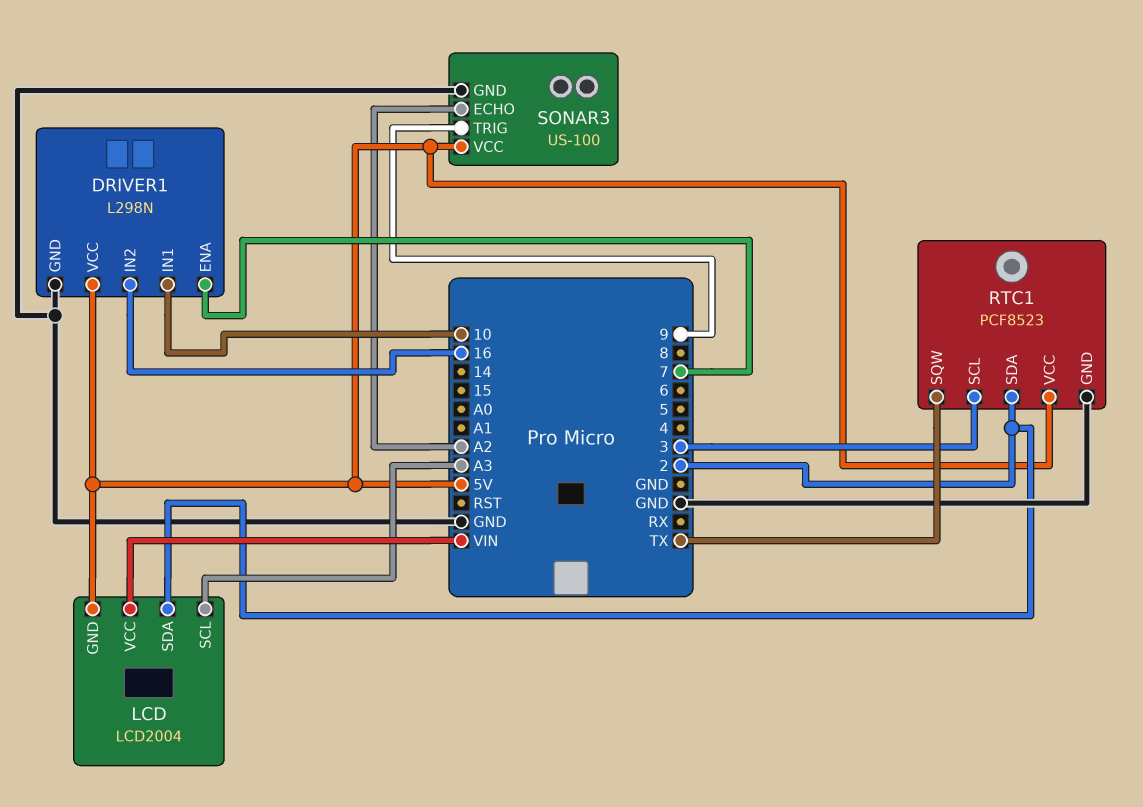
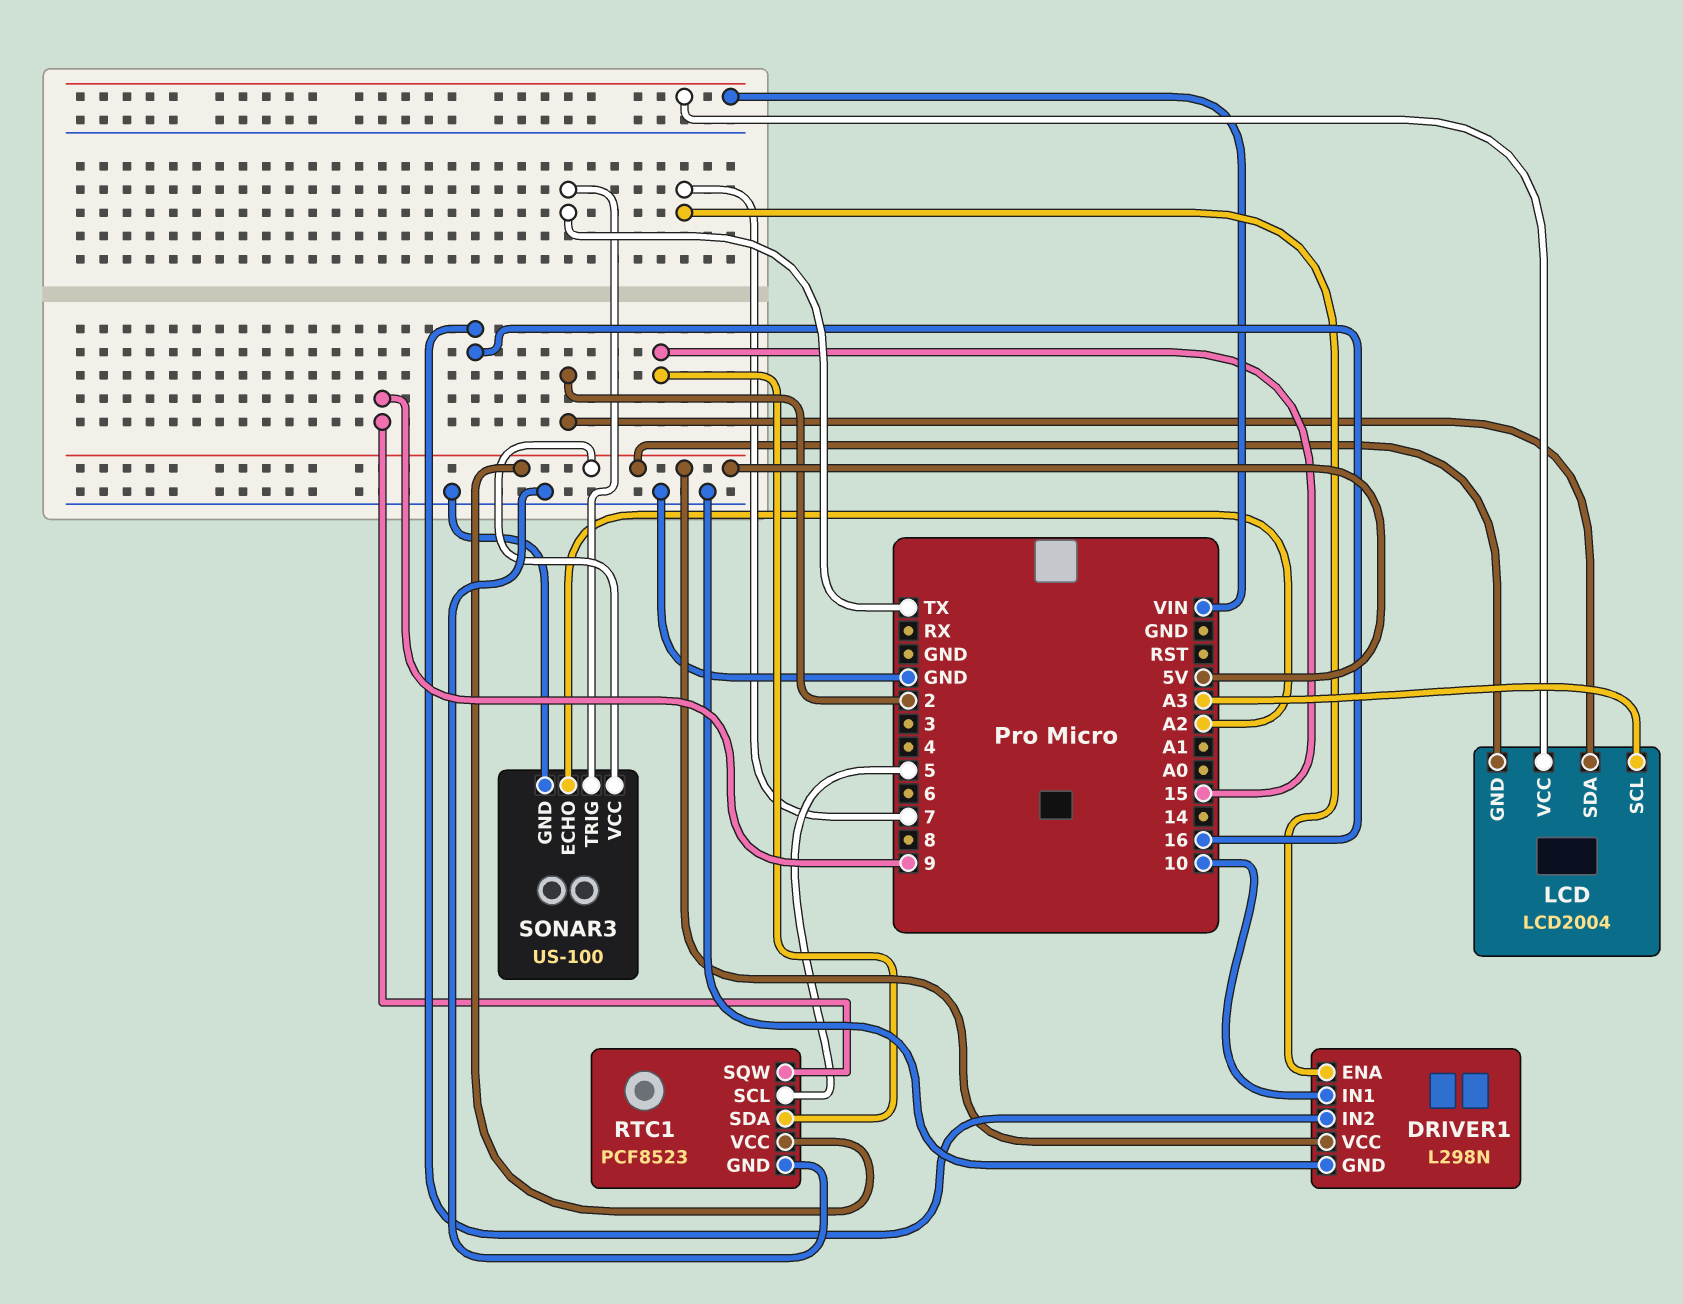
RTC1 pin SCL: 3 -> 5
RTC1 pin SDA: 2 -> 15
RTC1 pin SQW: TX -> 9
SONAR3 pin TRIG: 9 -> TX

